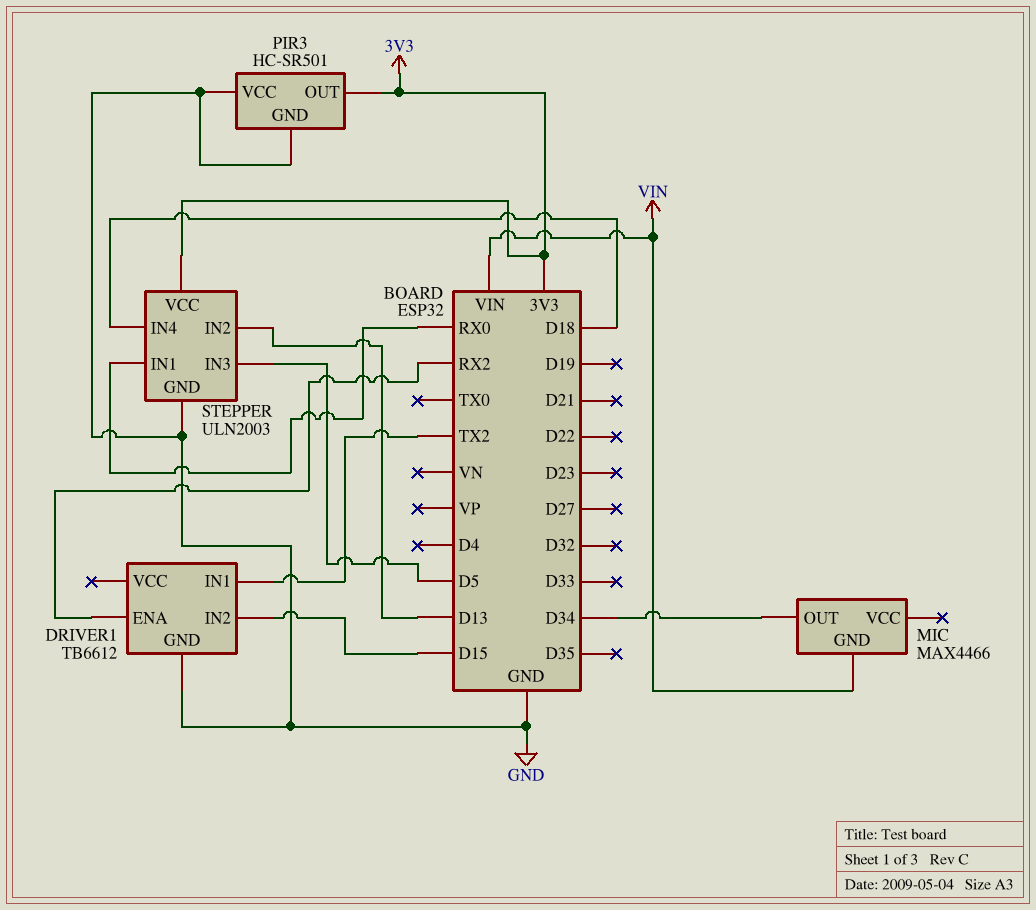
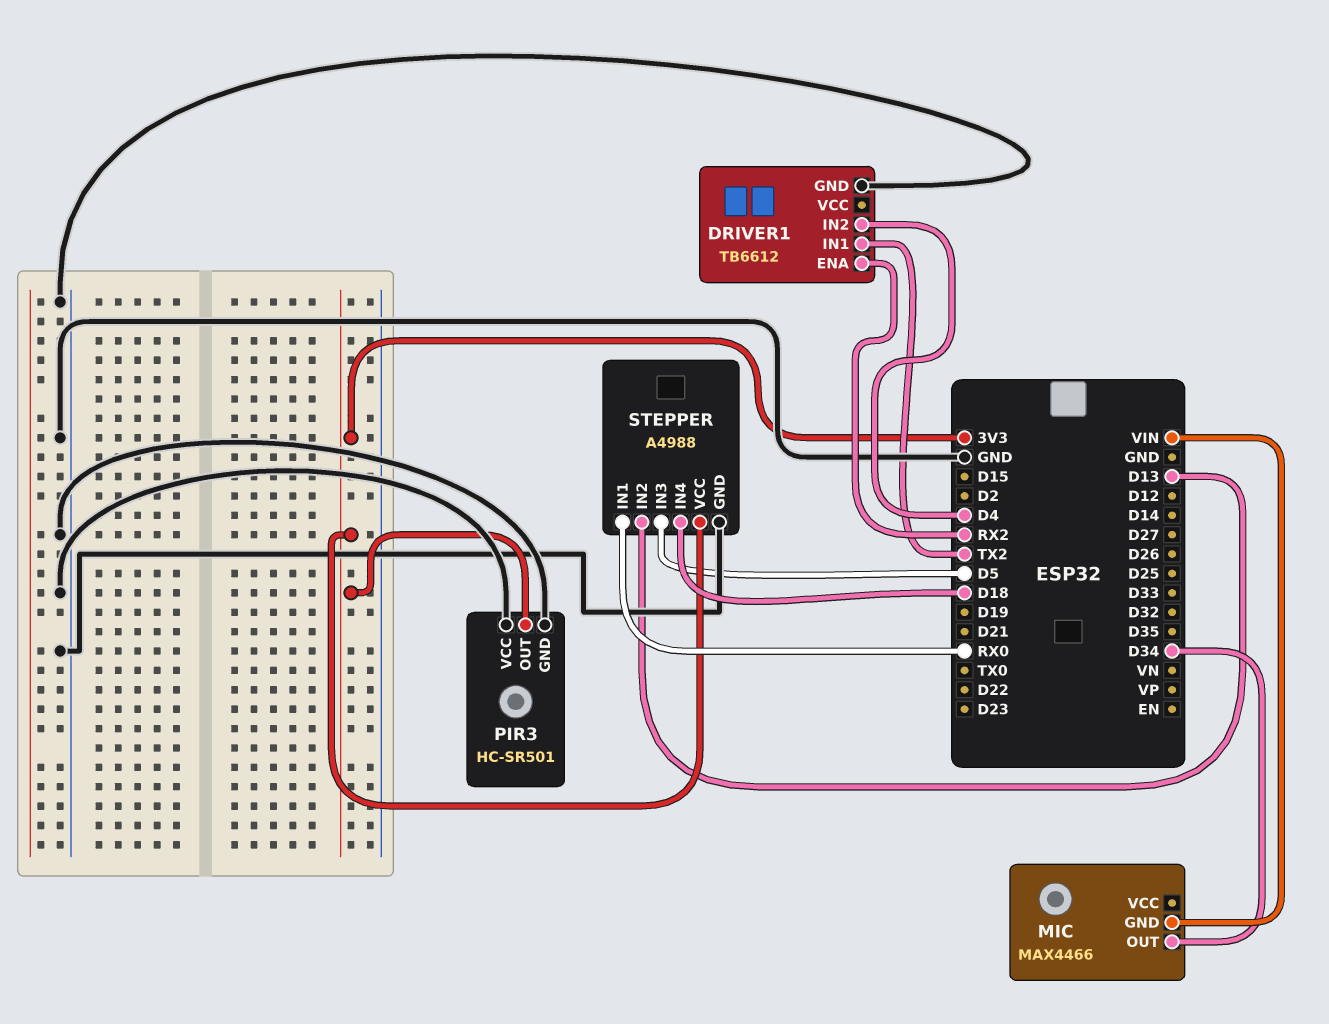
DRIVER1 pin IN2: D15 -> D4
STEPPER: ULN2003 -> A4988

